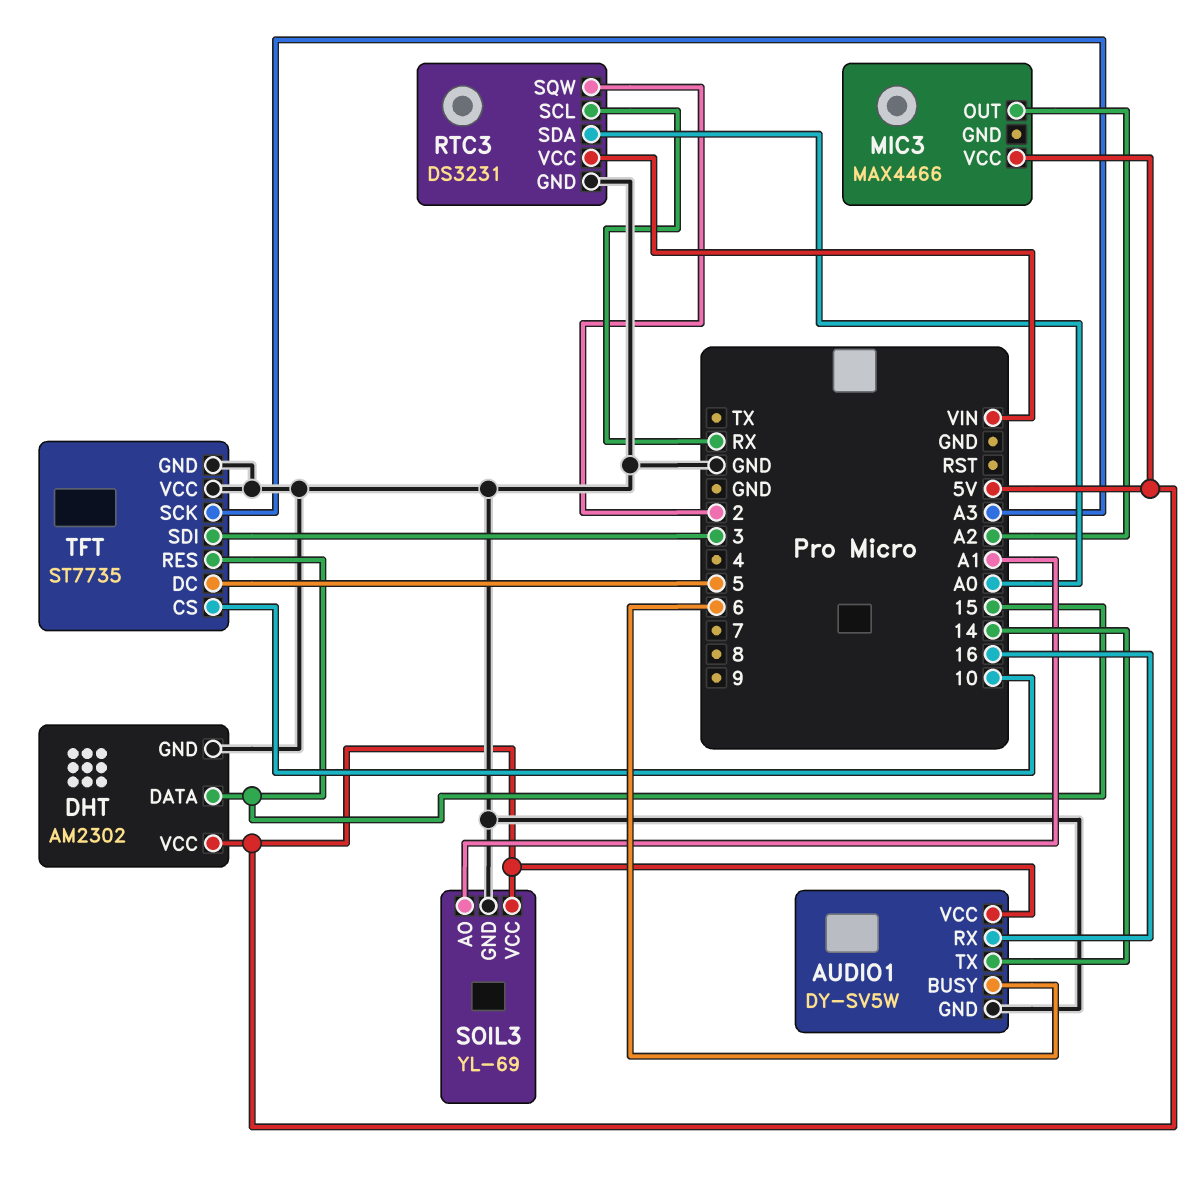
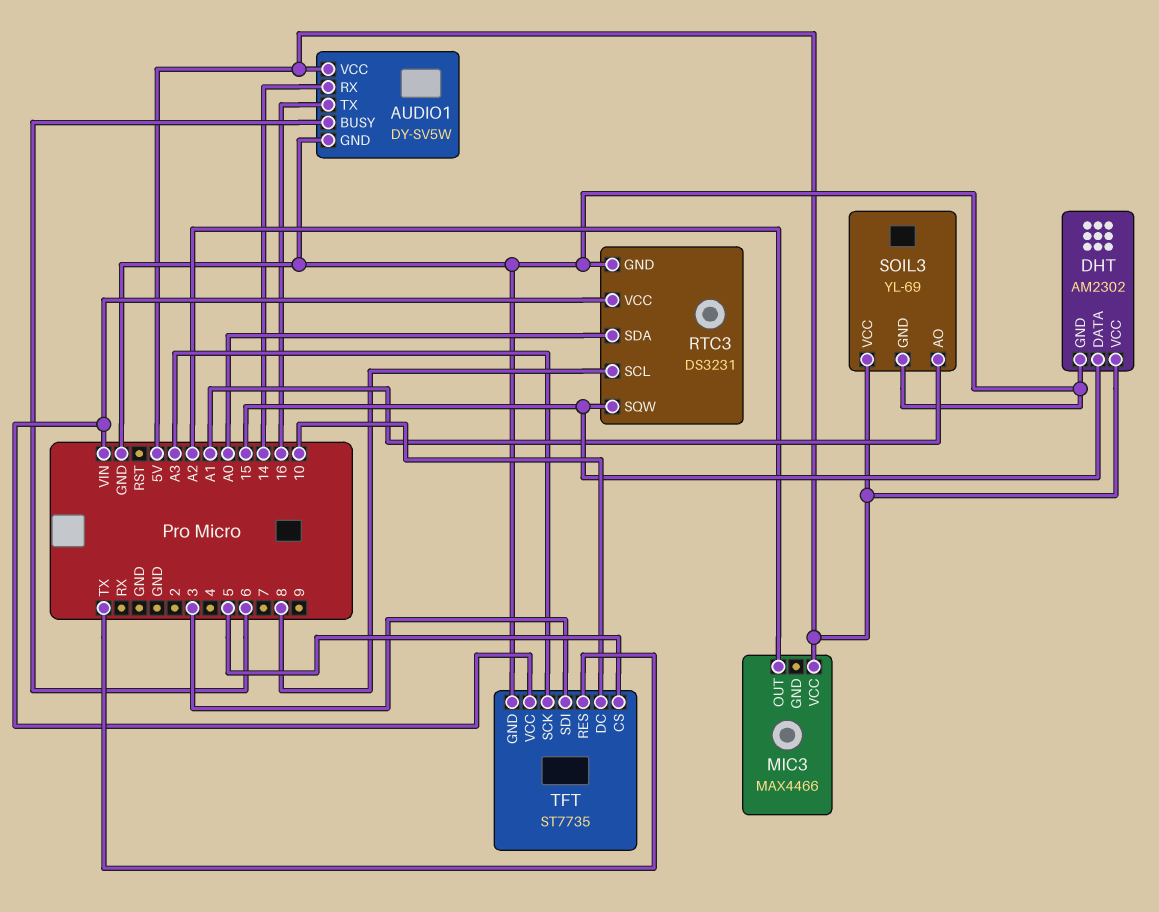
AUDIO1 pin RX: 16 -> 14
AUDIO1 pin TX: 14 -> 16
RTC3 pin SCL: RX -> 8
RTC3 pin SQW: 2 -> 15
TFT pin CS: 10 -> 5
TFT pin DC: 5 -> 10
TFT pin RES: 15 -> TX
TFT pin VCC: GND -> VIN

